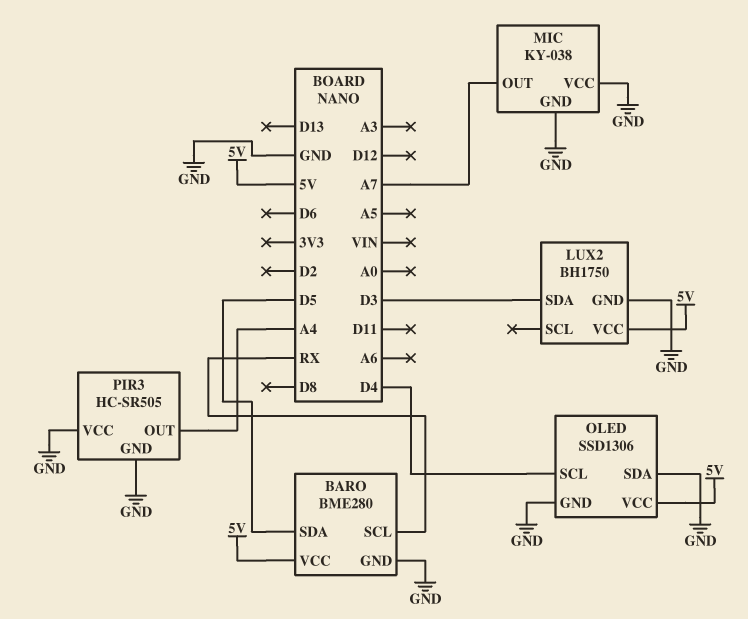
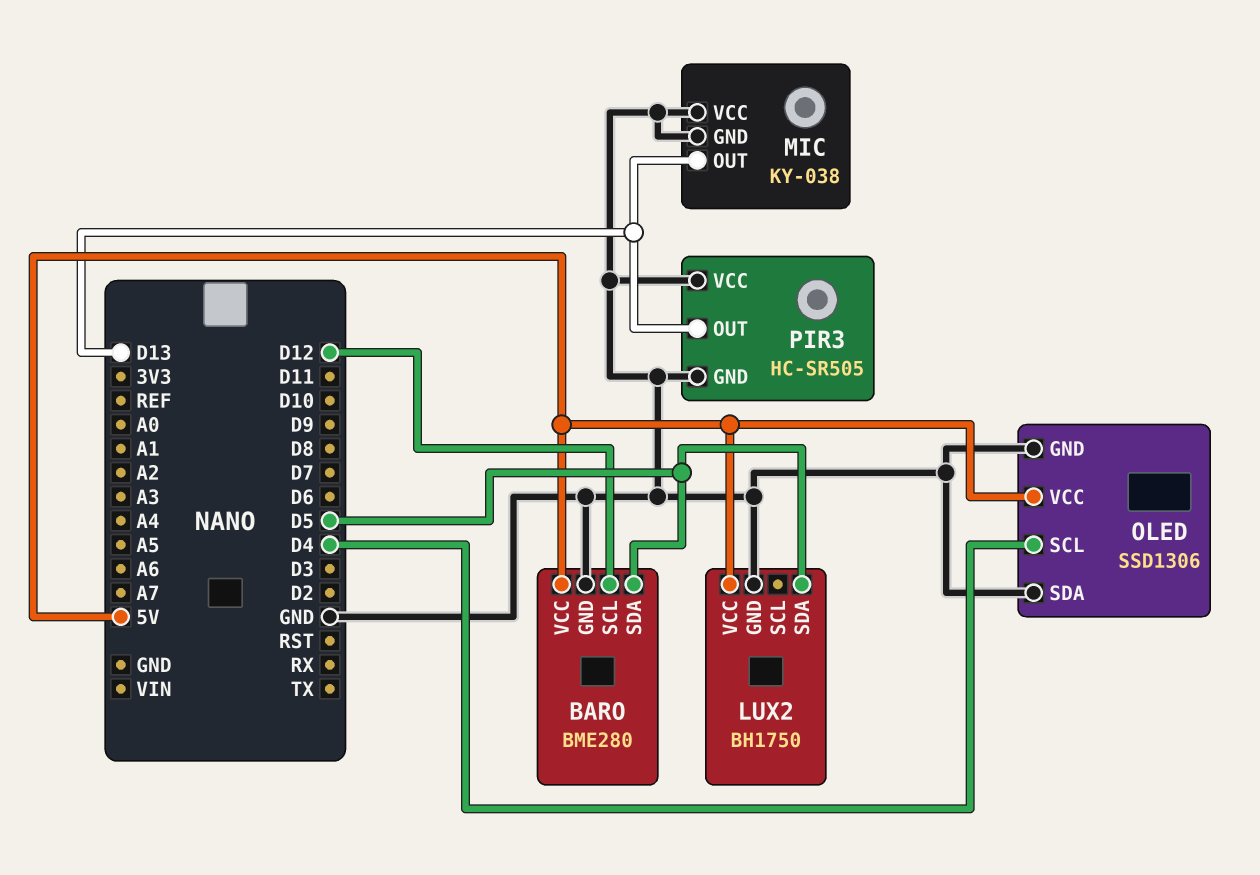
BARO pin SCL: RX -> D12
LUX2 pin SDA: D3 -> D5
MIC pin OUT: A7 -> D13
PIR3 pin OUT: A4 -> D13

